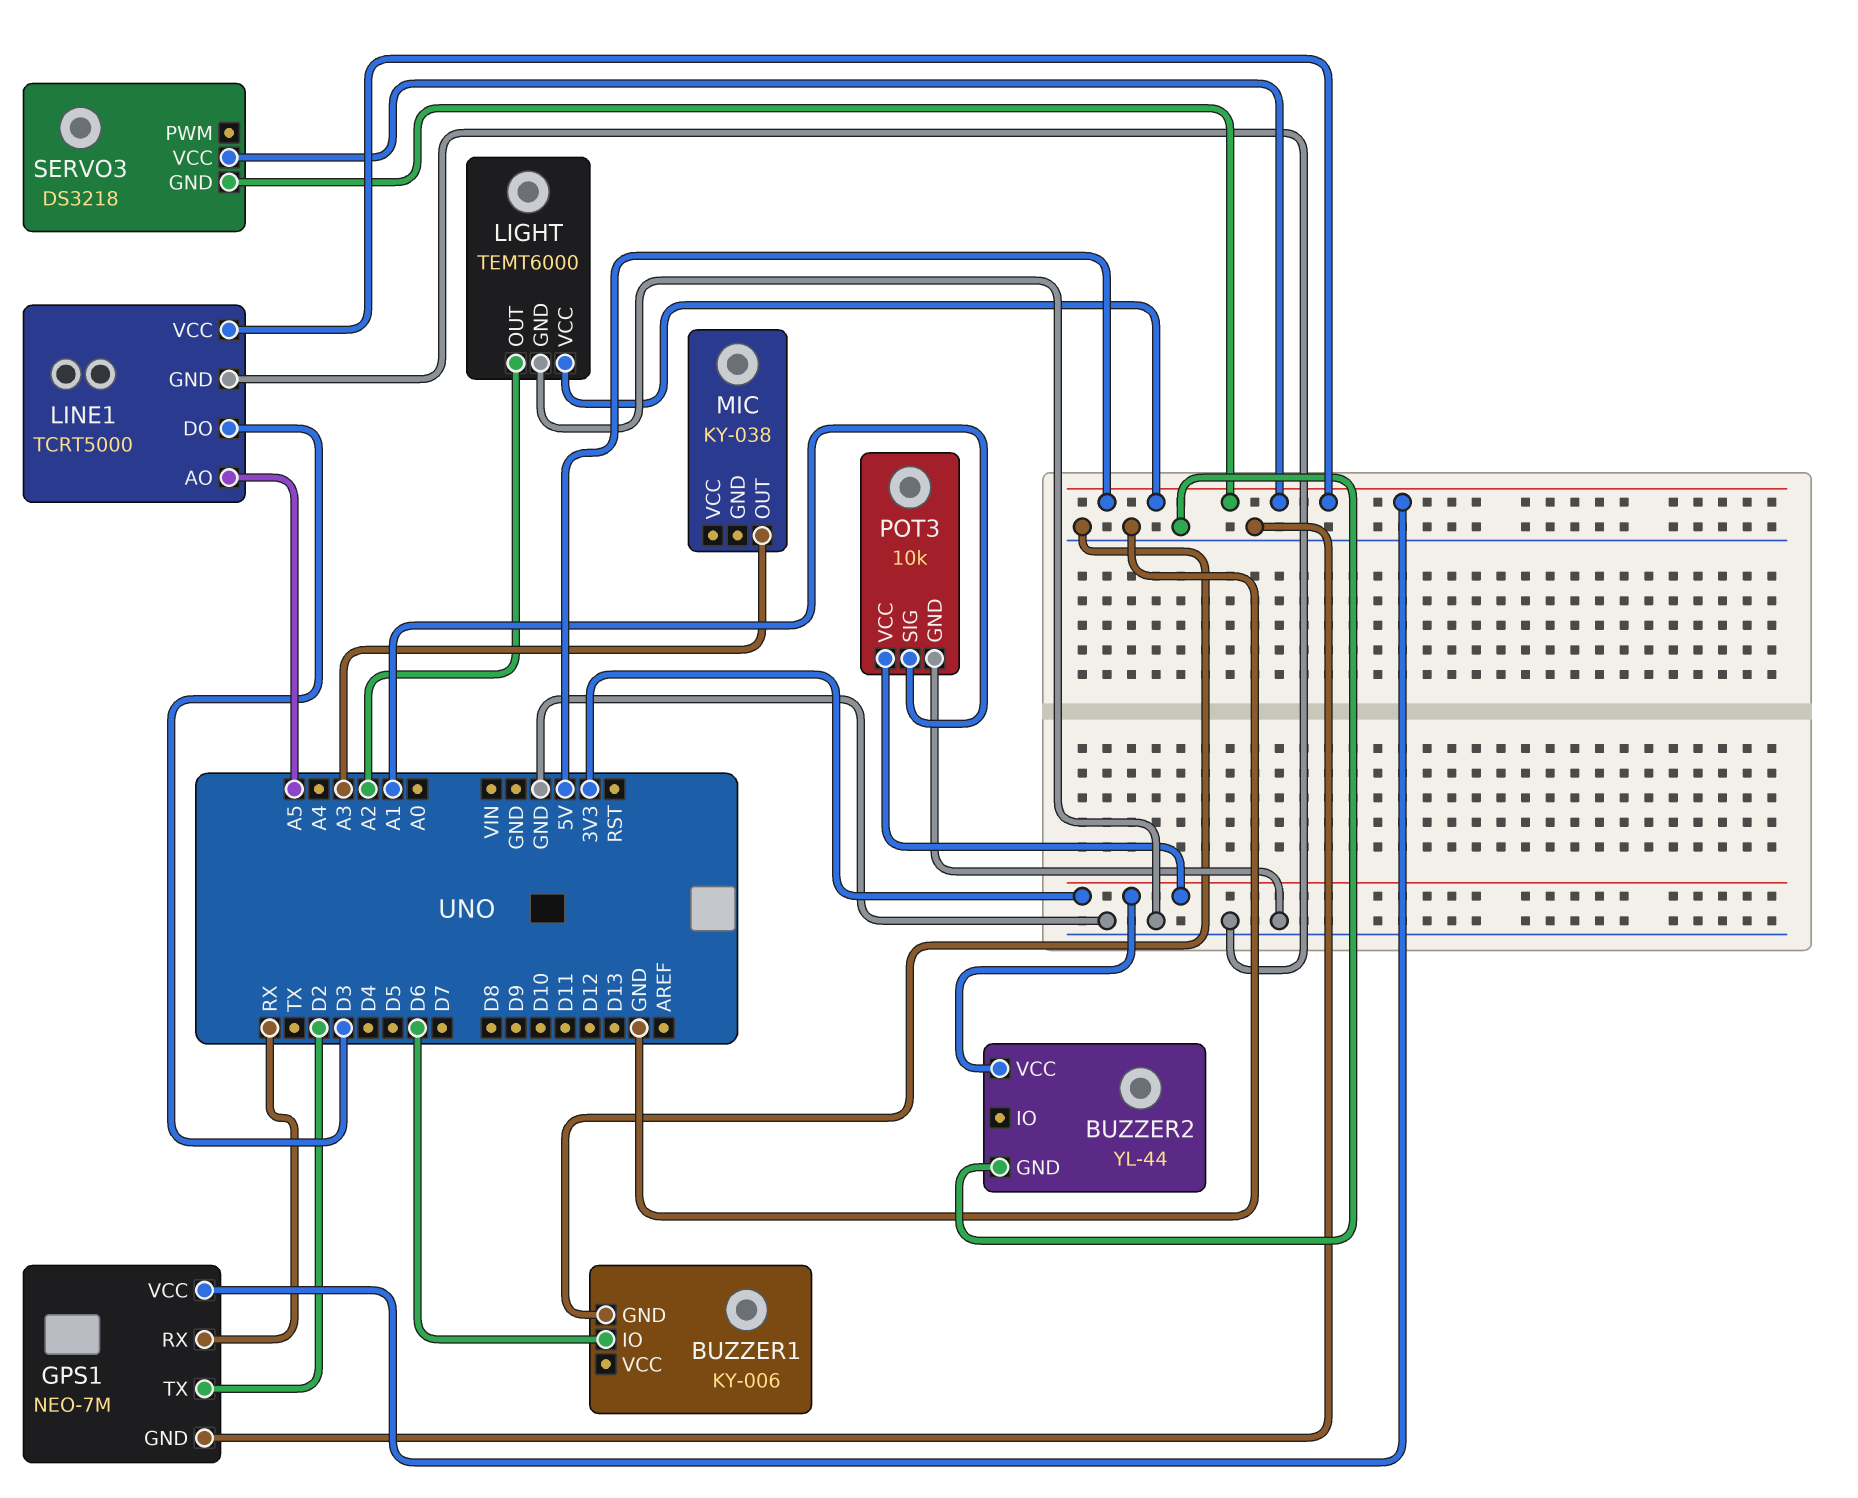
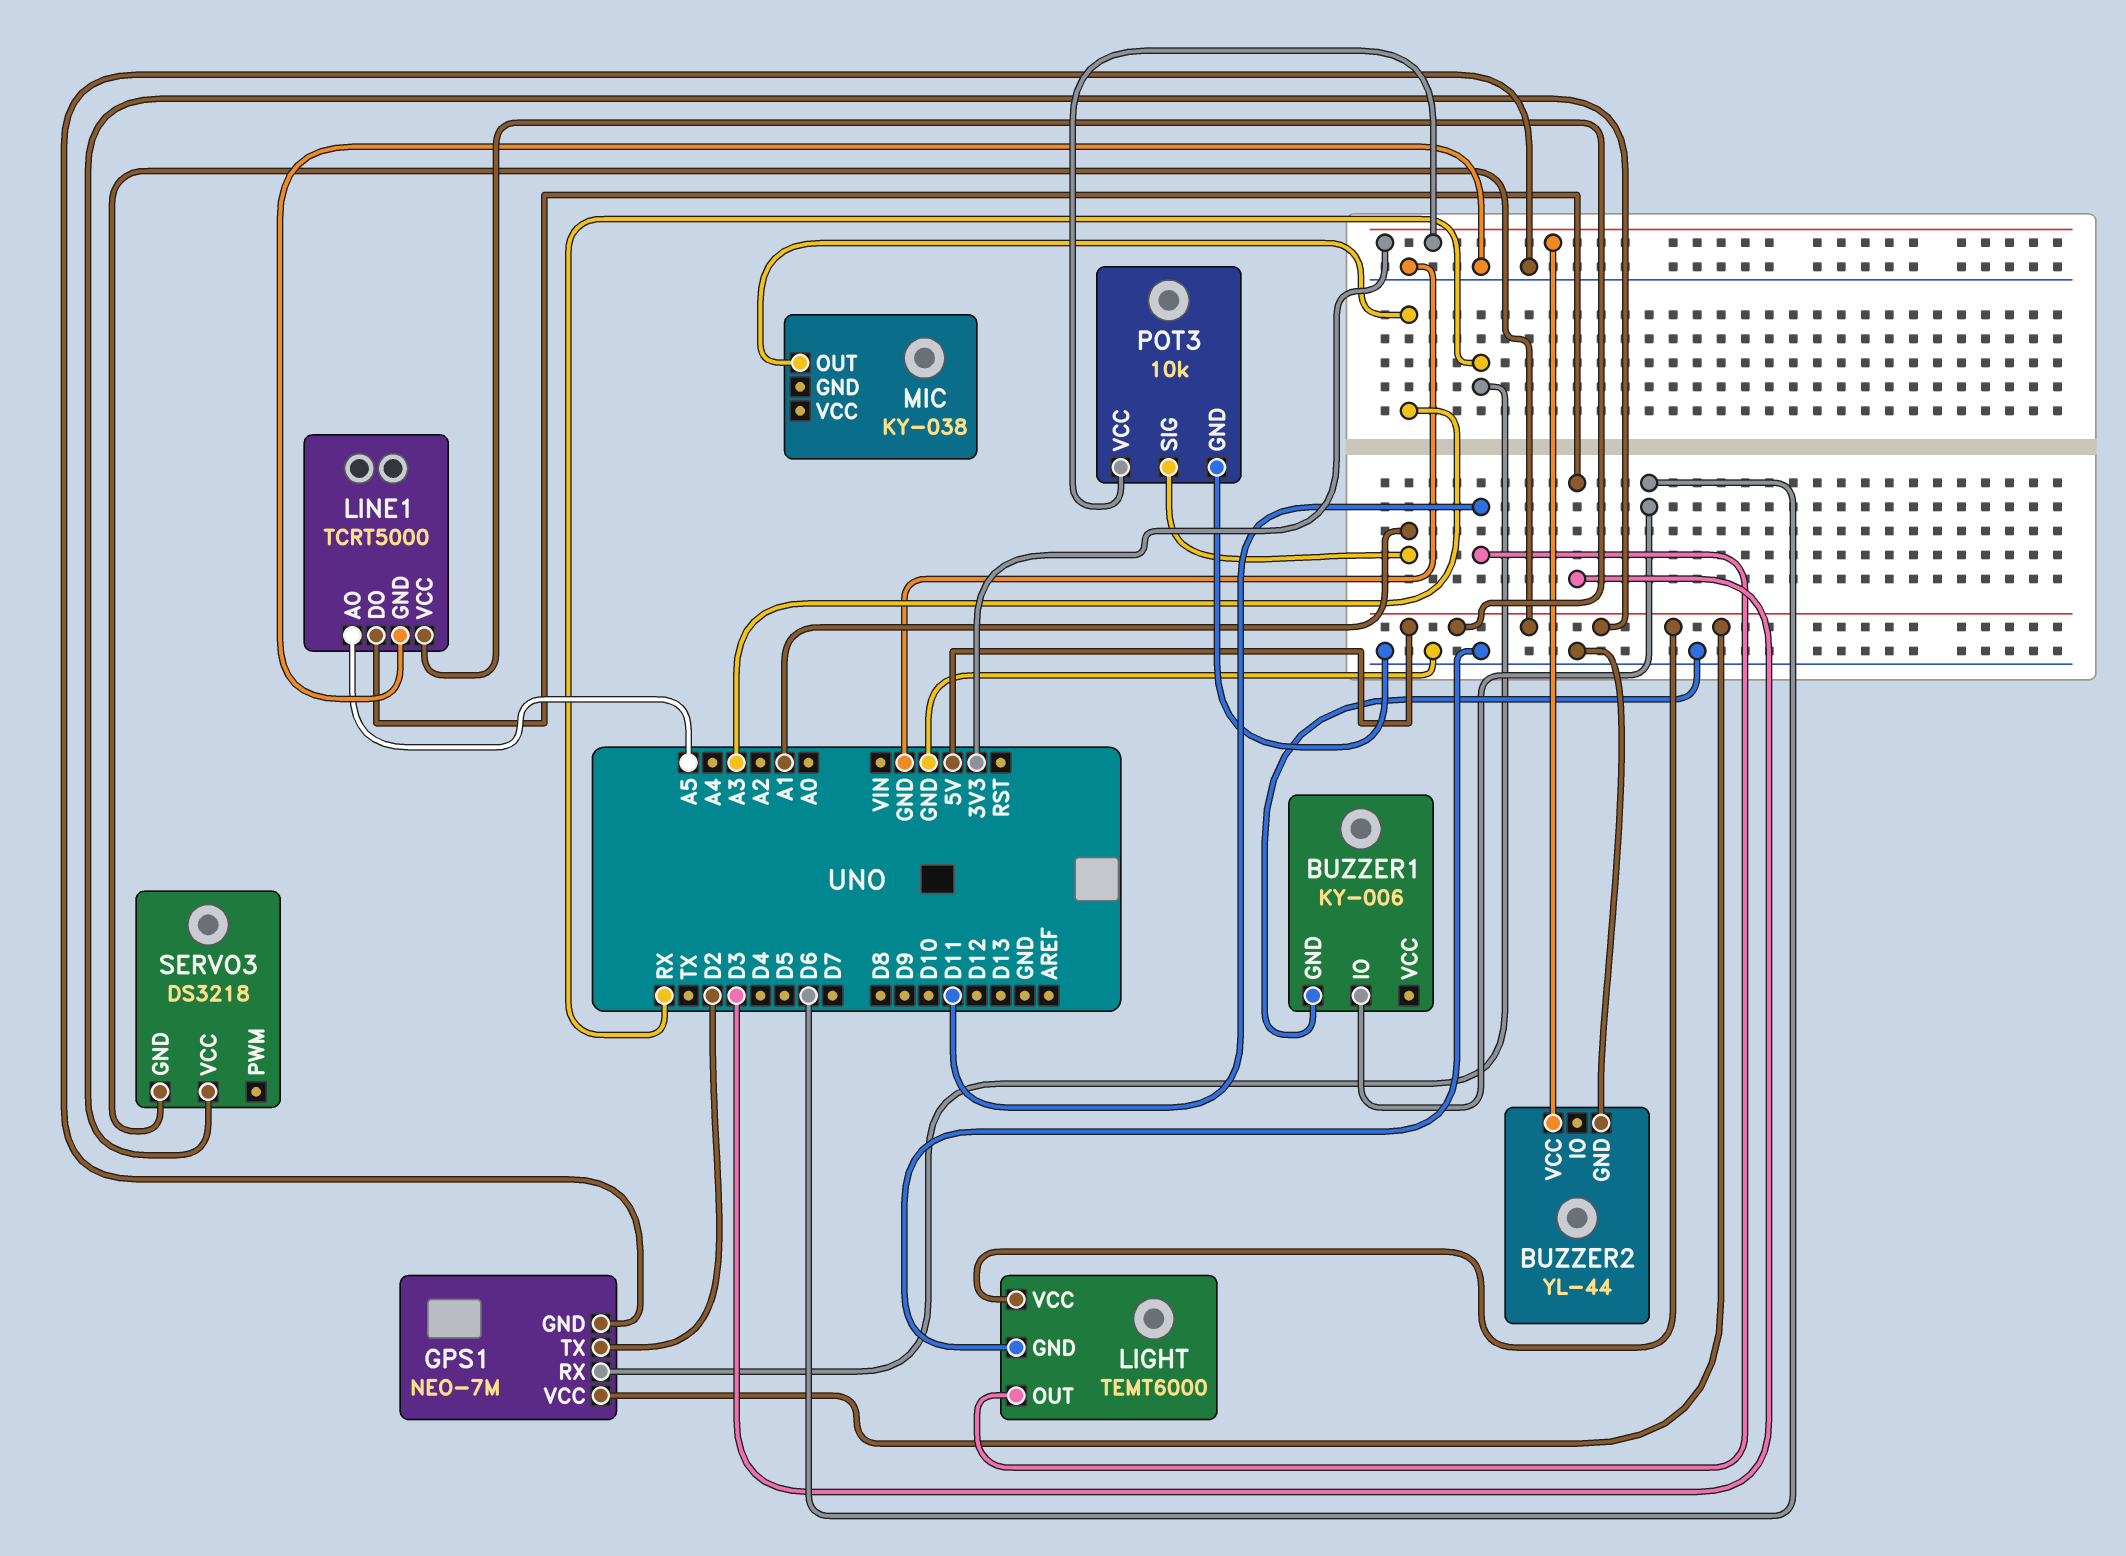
LIGHT pin OUT: A2 -> D11

